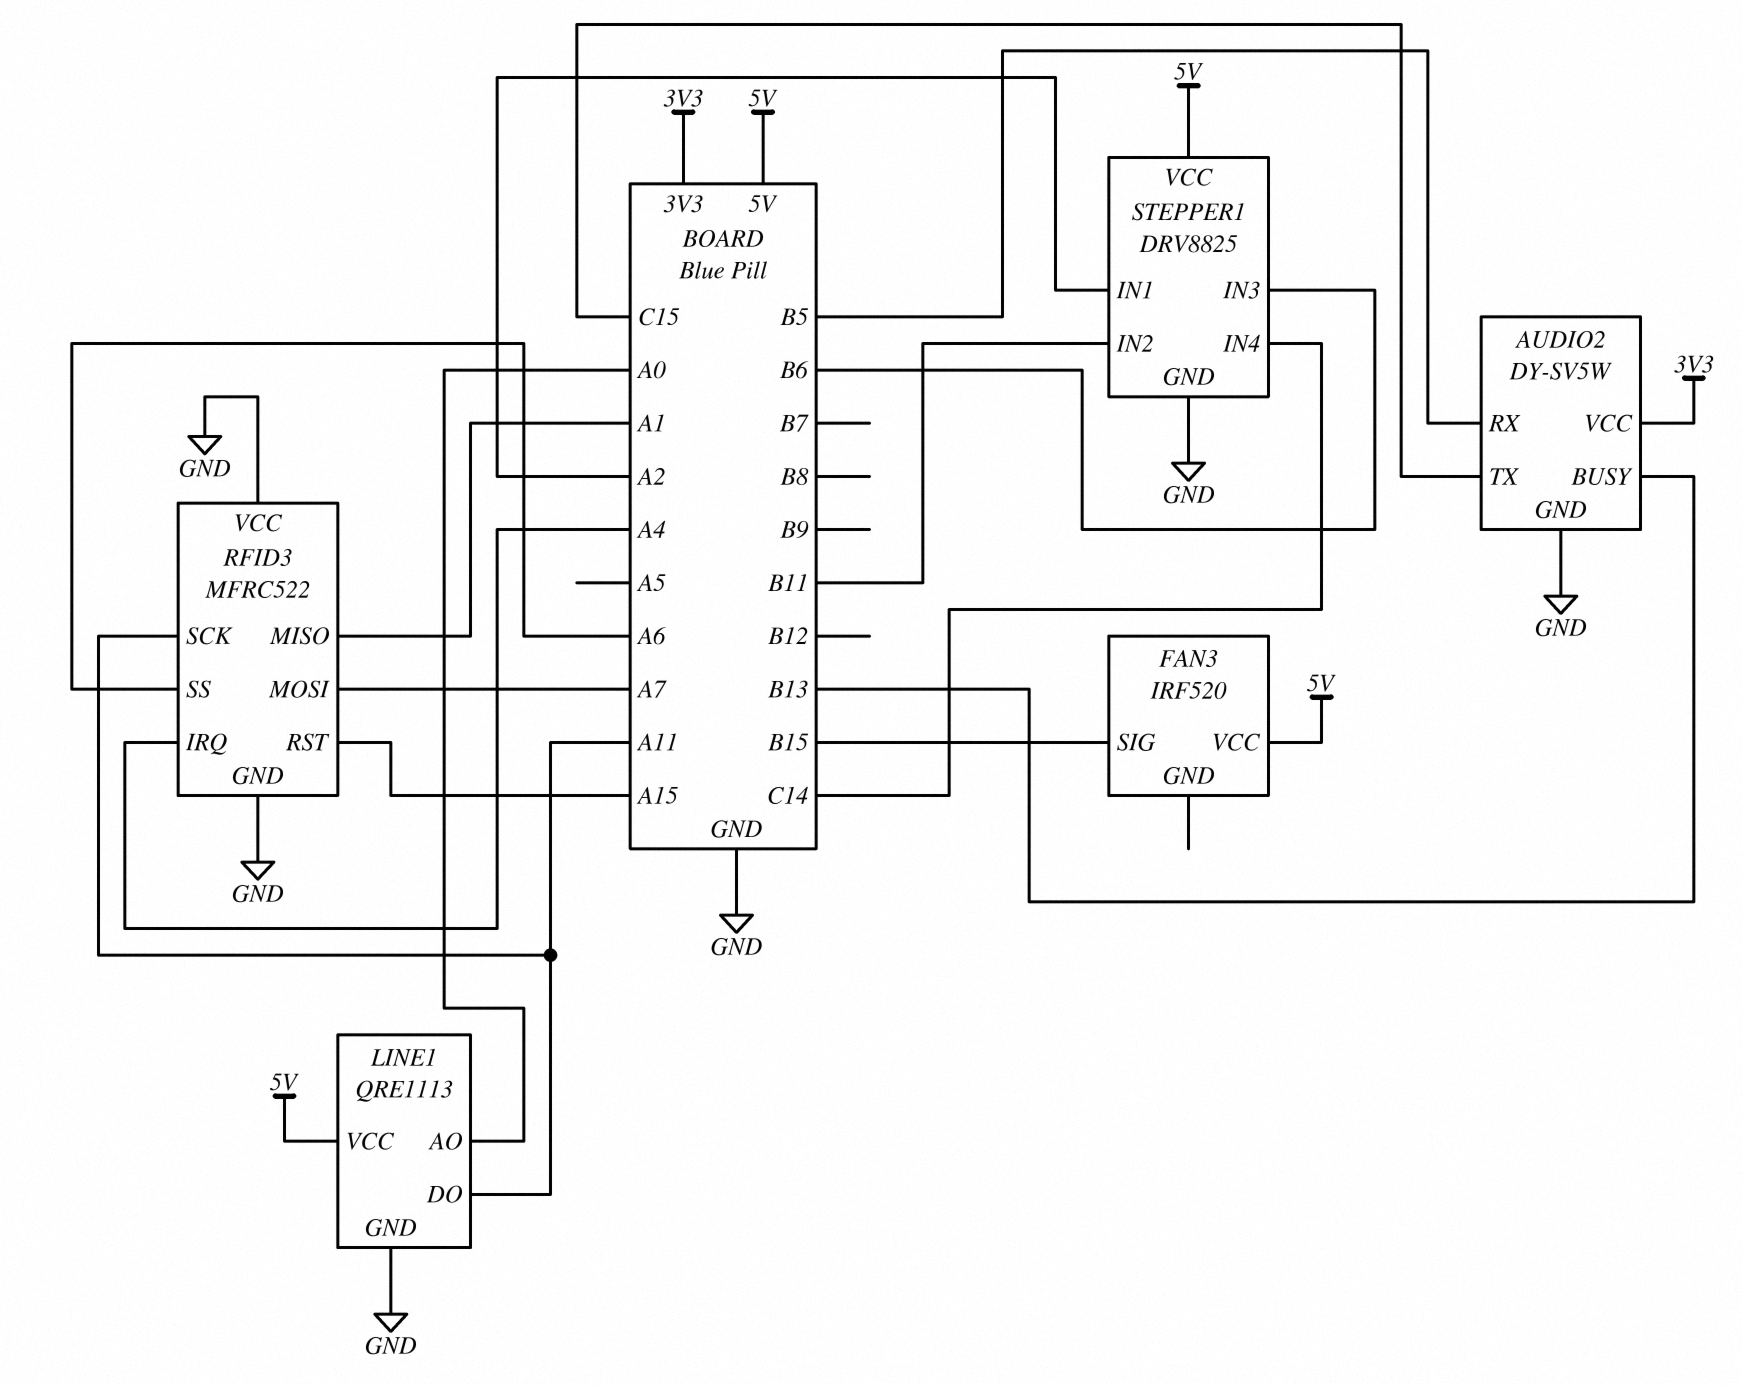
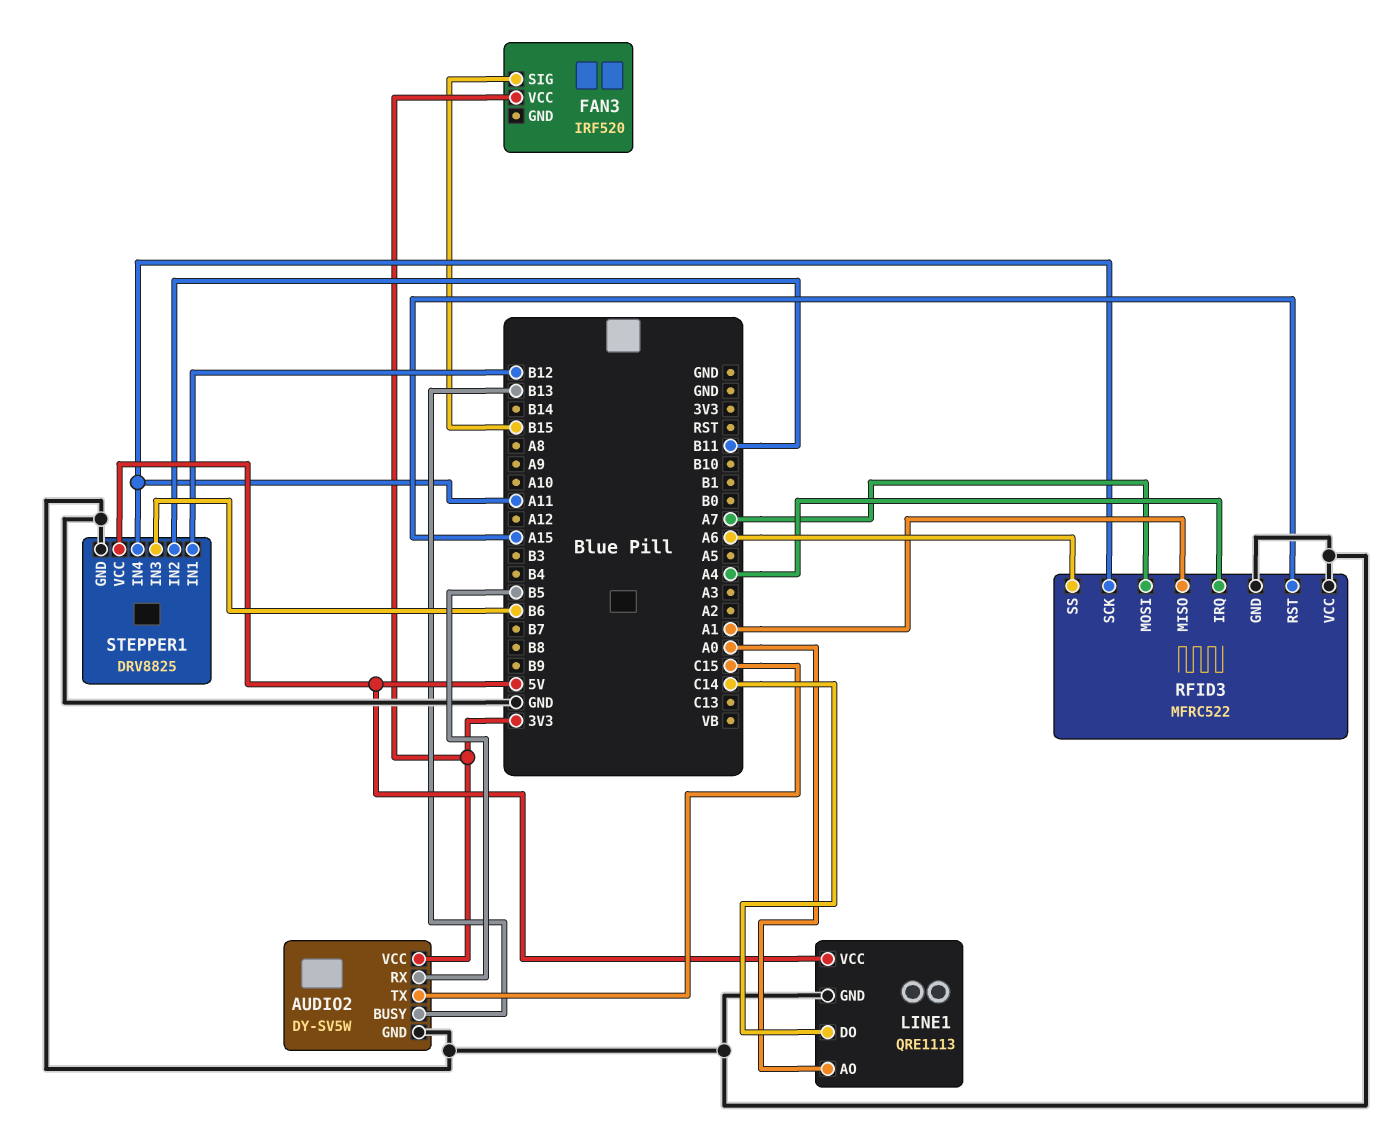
FAN3 pin VCC: 5V -> 3V3
LINE1 pin DO: A11 -> C14
STEPPER1 pin IN1: A2 -> B12
STEPPER1 pin IN4: C14 -> A11

